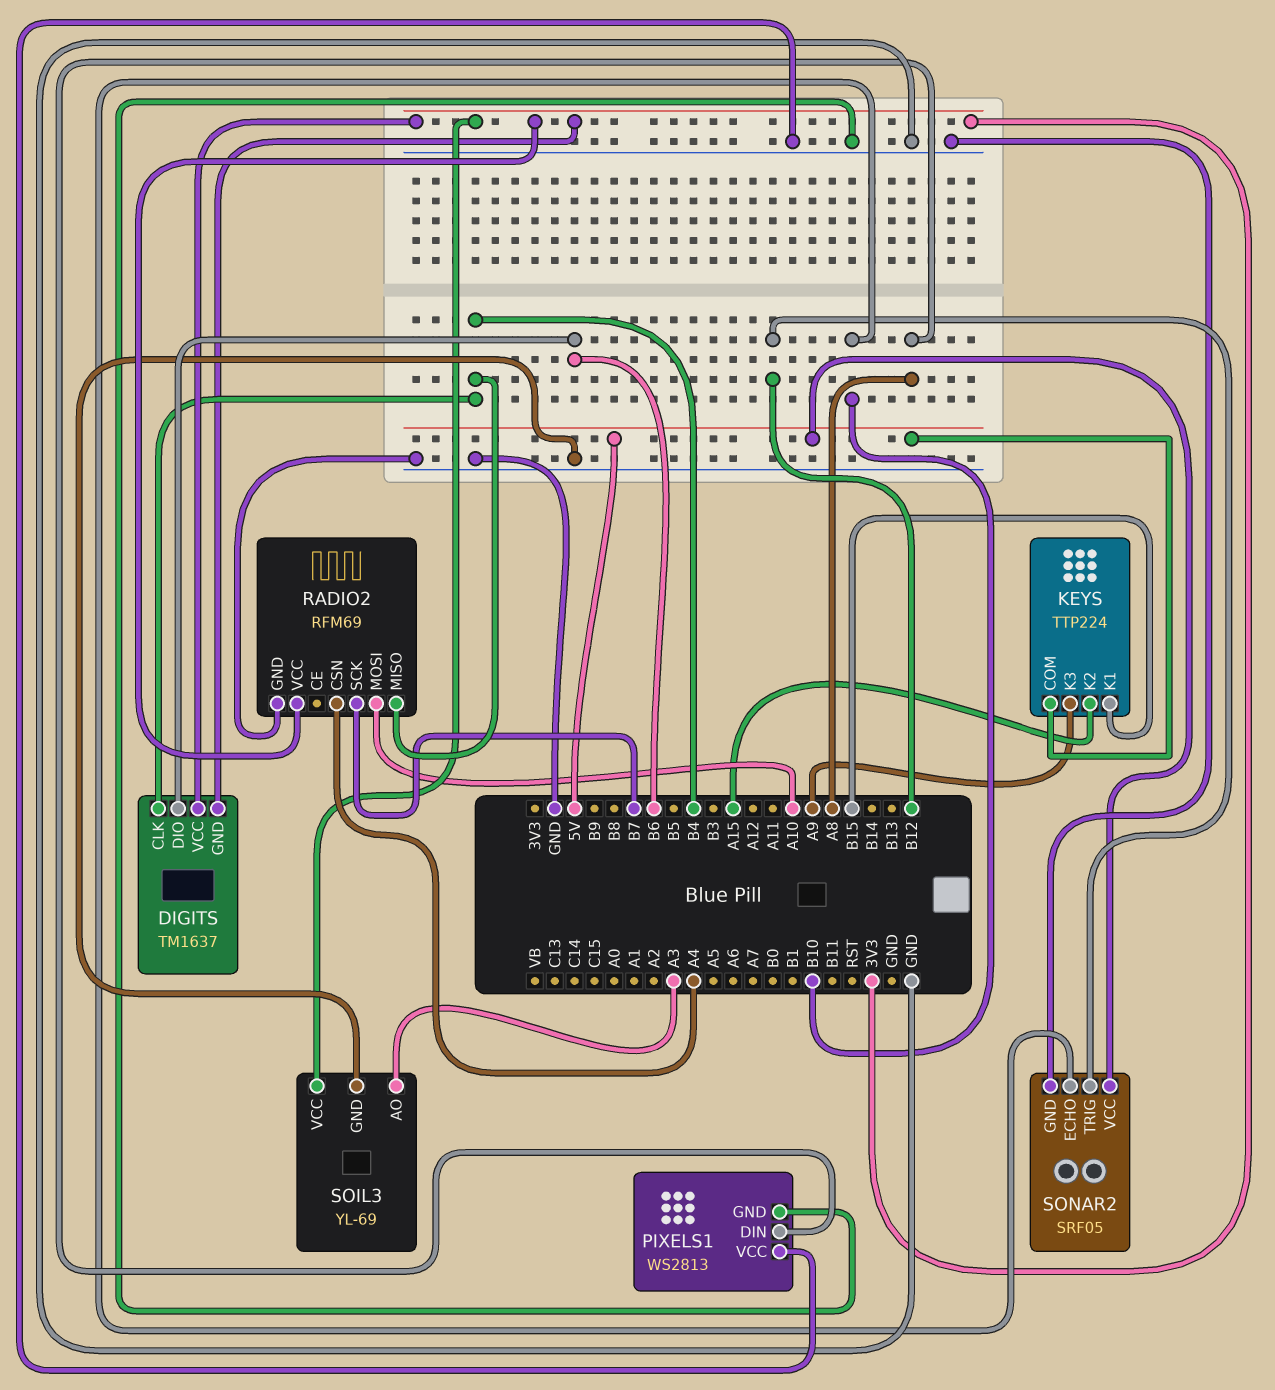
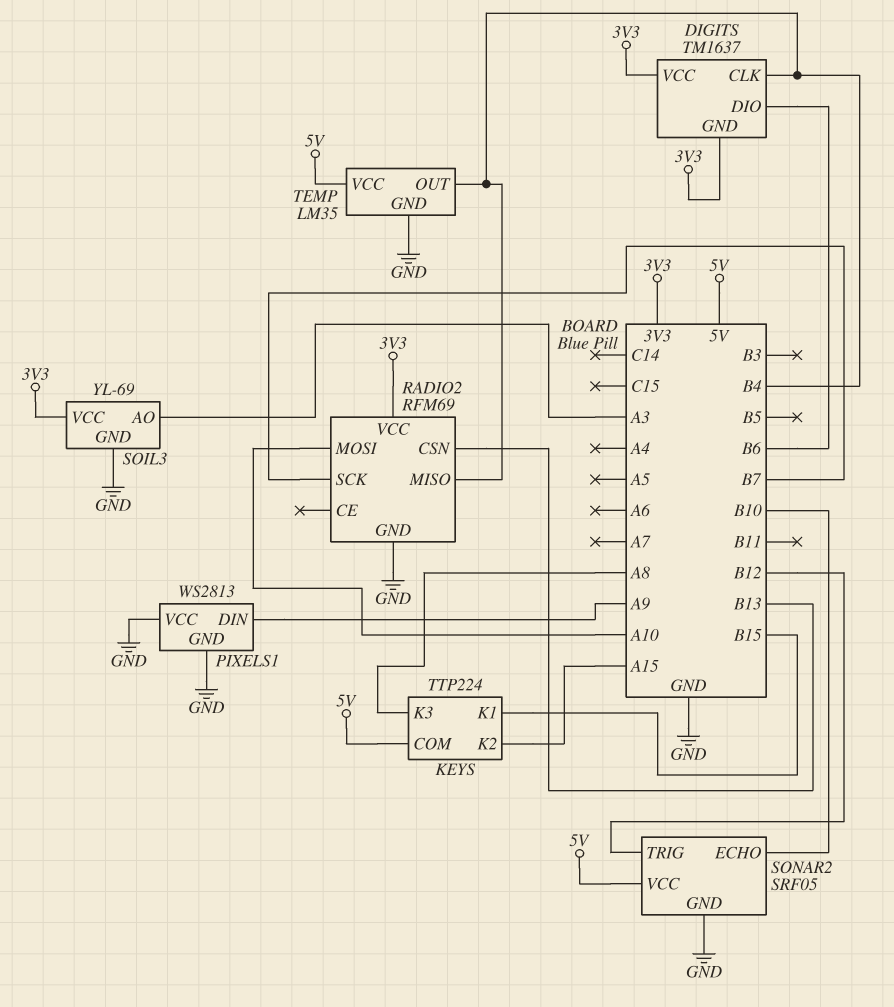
KEYS pin K3: A9 -> A8
PIXELS1 pin DIN: A8 -> A9
RADIO2 pin CSN: A4 -> B13
TEMP: none -> LM35
TEMP pin GND: none -> GND
TEMP pin OUT: none -> B4
TEMP pin VCC: none -> 5V

